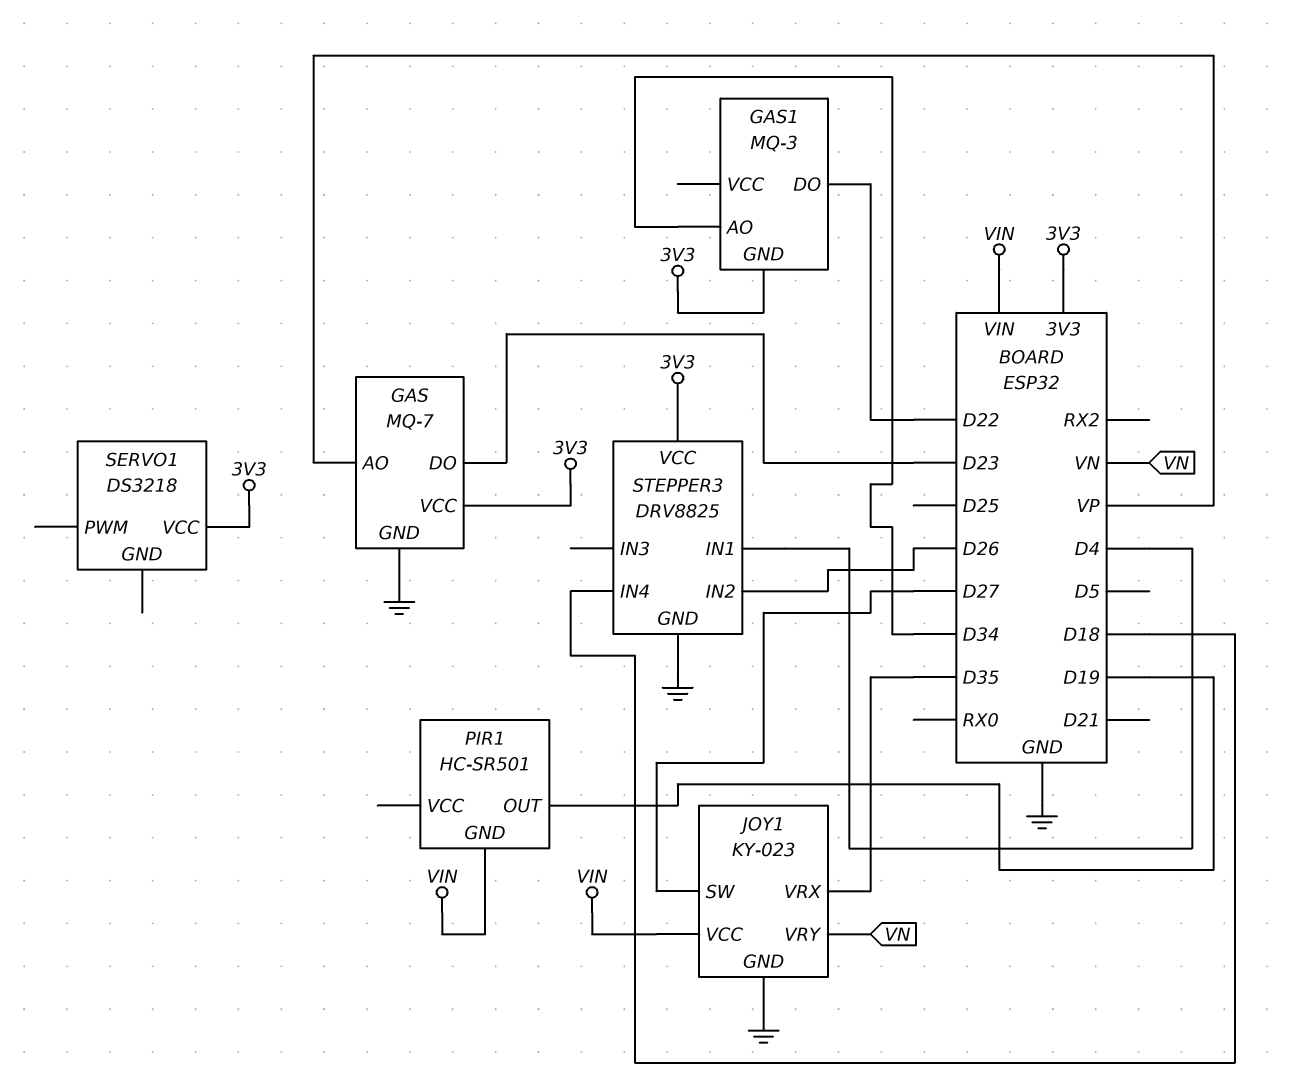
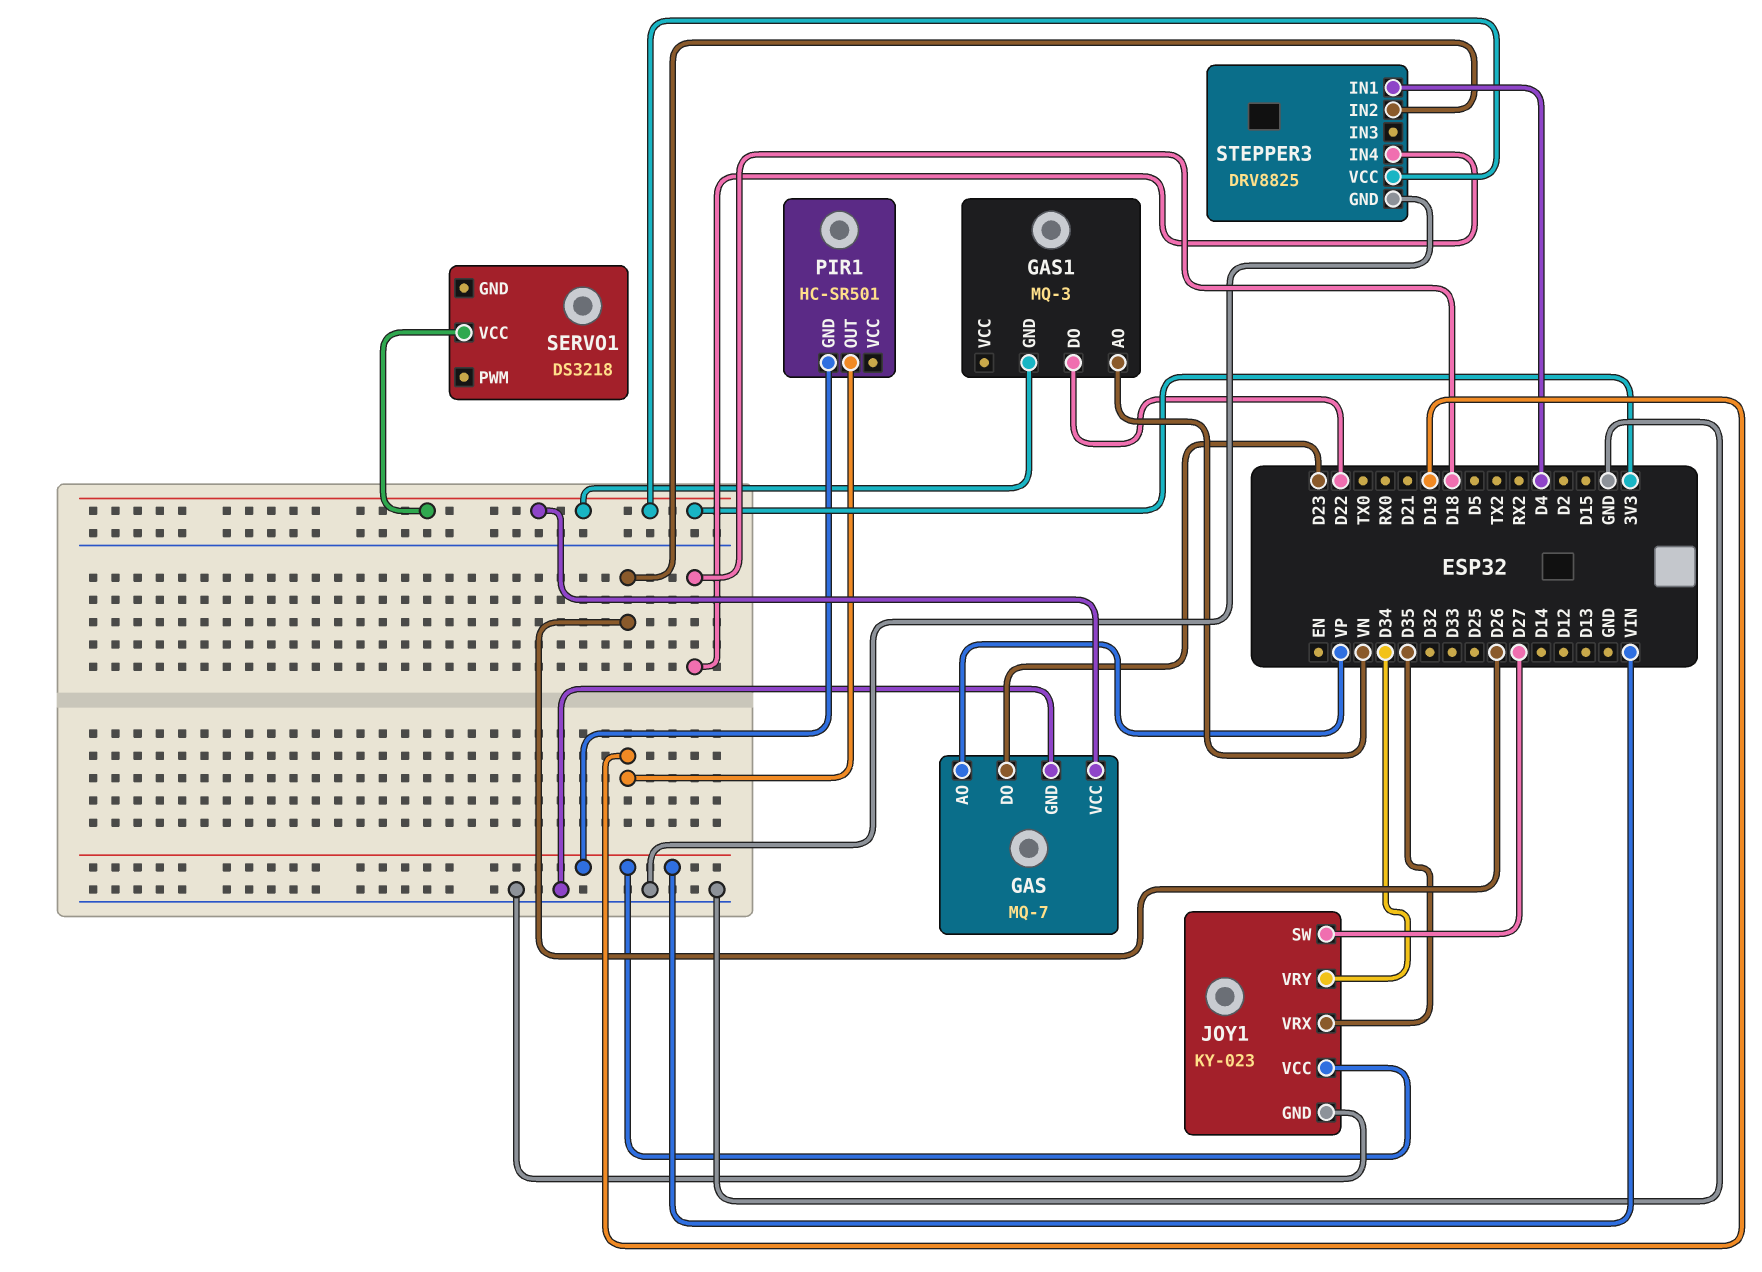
GAS1 pin AO: D34 -> VN
JOY1 pin VRY: VN -> D34

